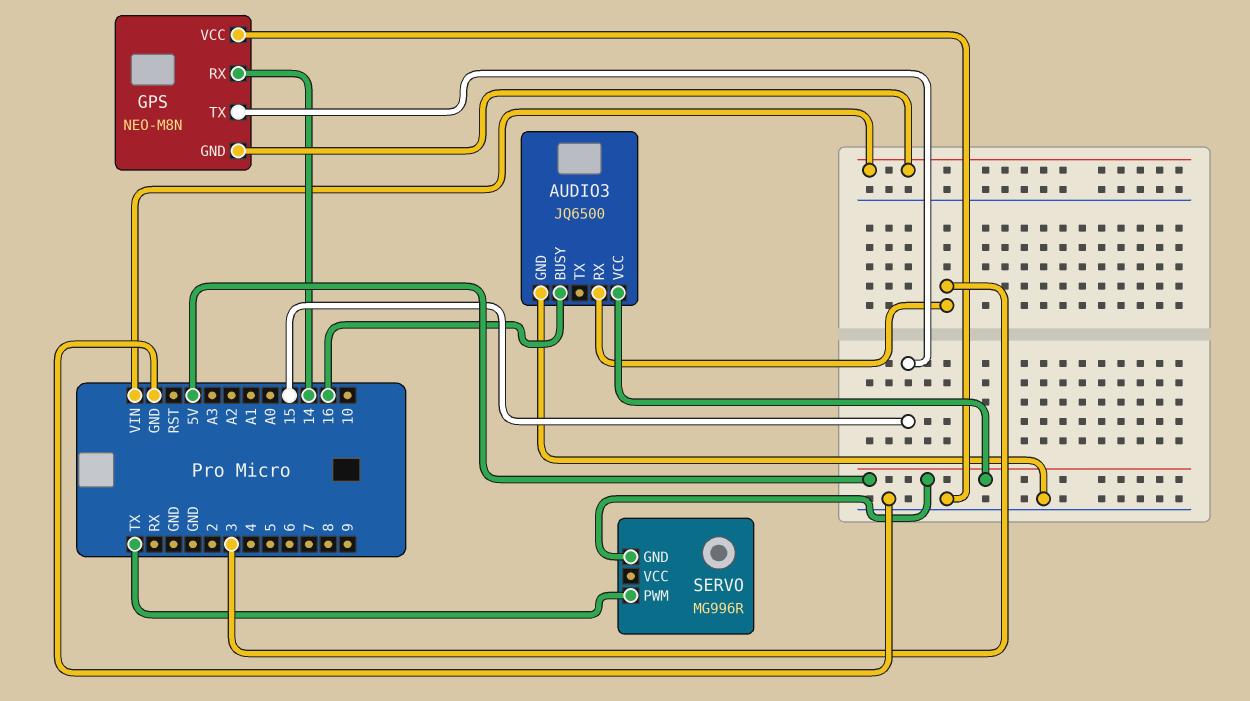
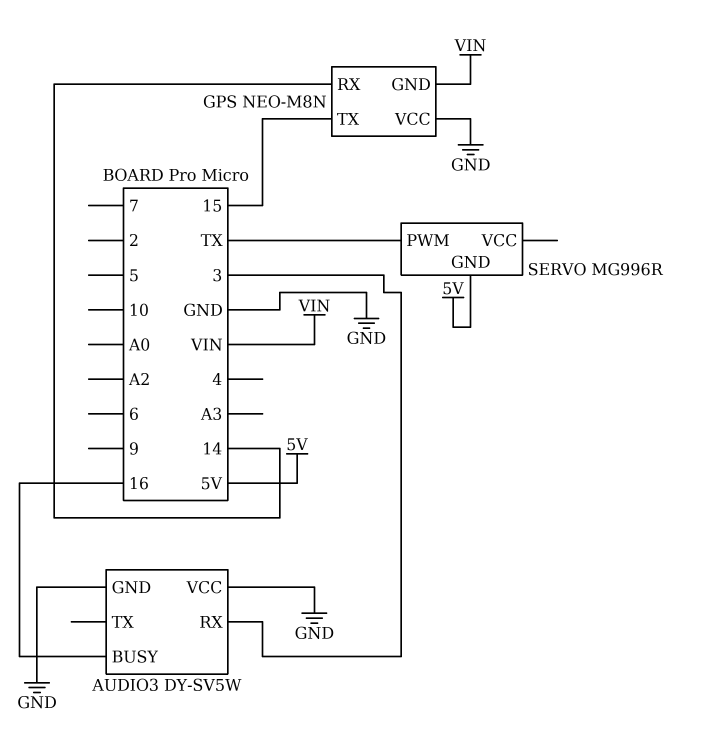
AUDIO3: JQ6500 -> DY-SV5W
AUDIO3 pin VCC: 5V -> GND

